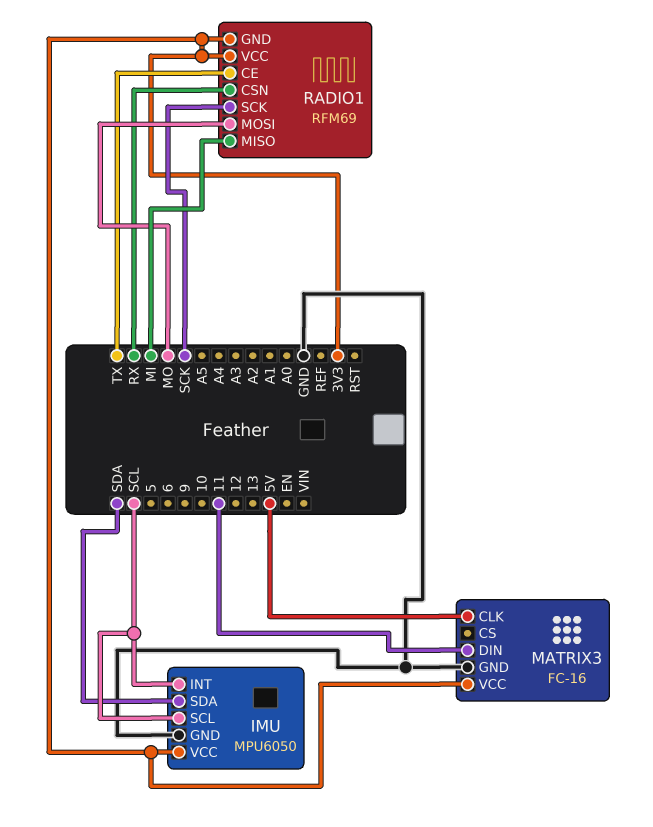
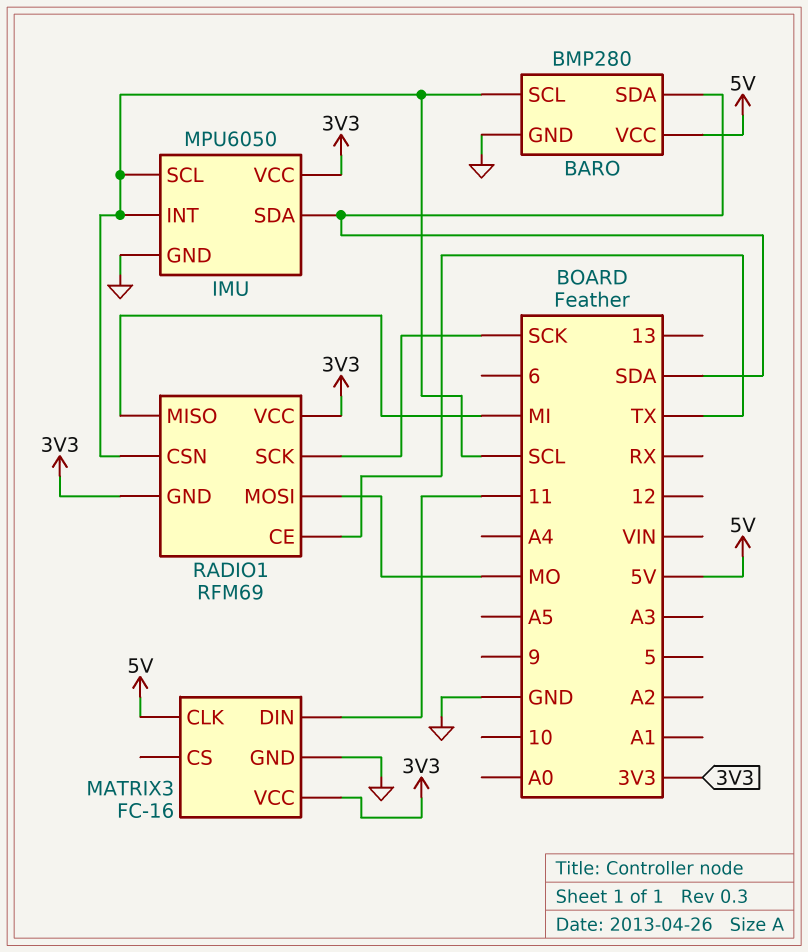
BARO: none -> BMP280
BARO pin GND: none -> GND
BARO pin SCL: none -> SCL
BARO pin SDA: none -> SDA
BARO pin VCC: none -> 5V
RADIO1 pin CSN: RX -> SCL

